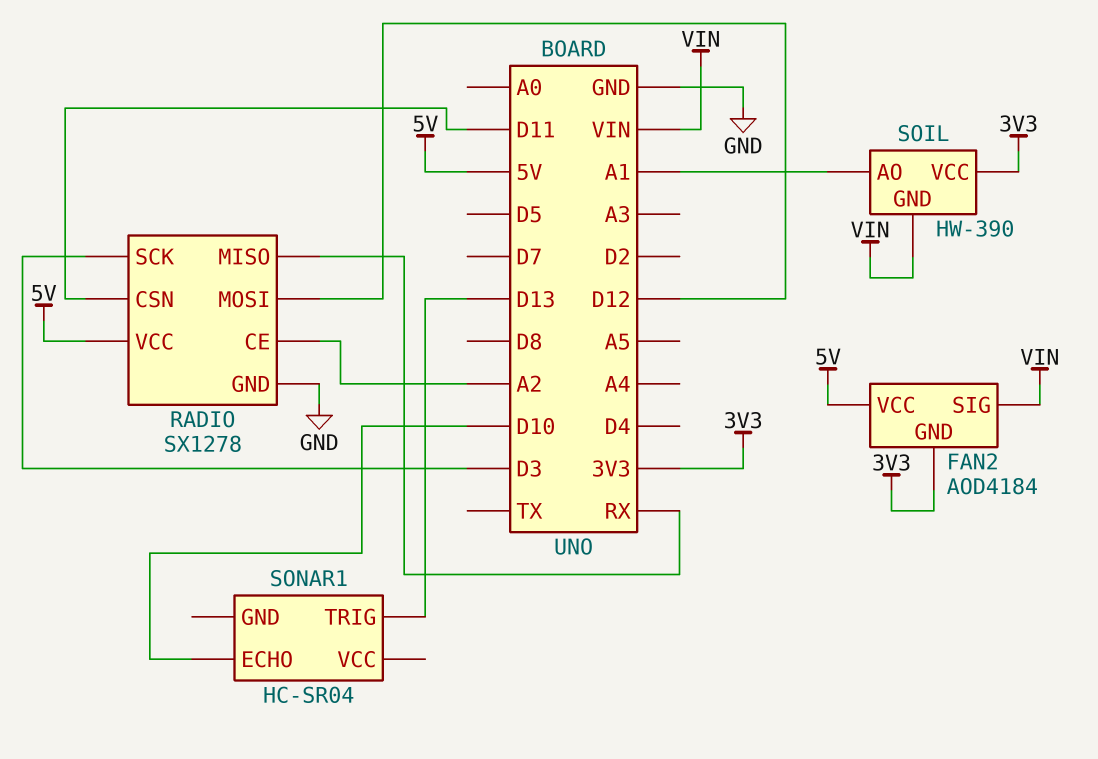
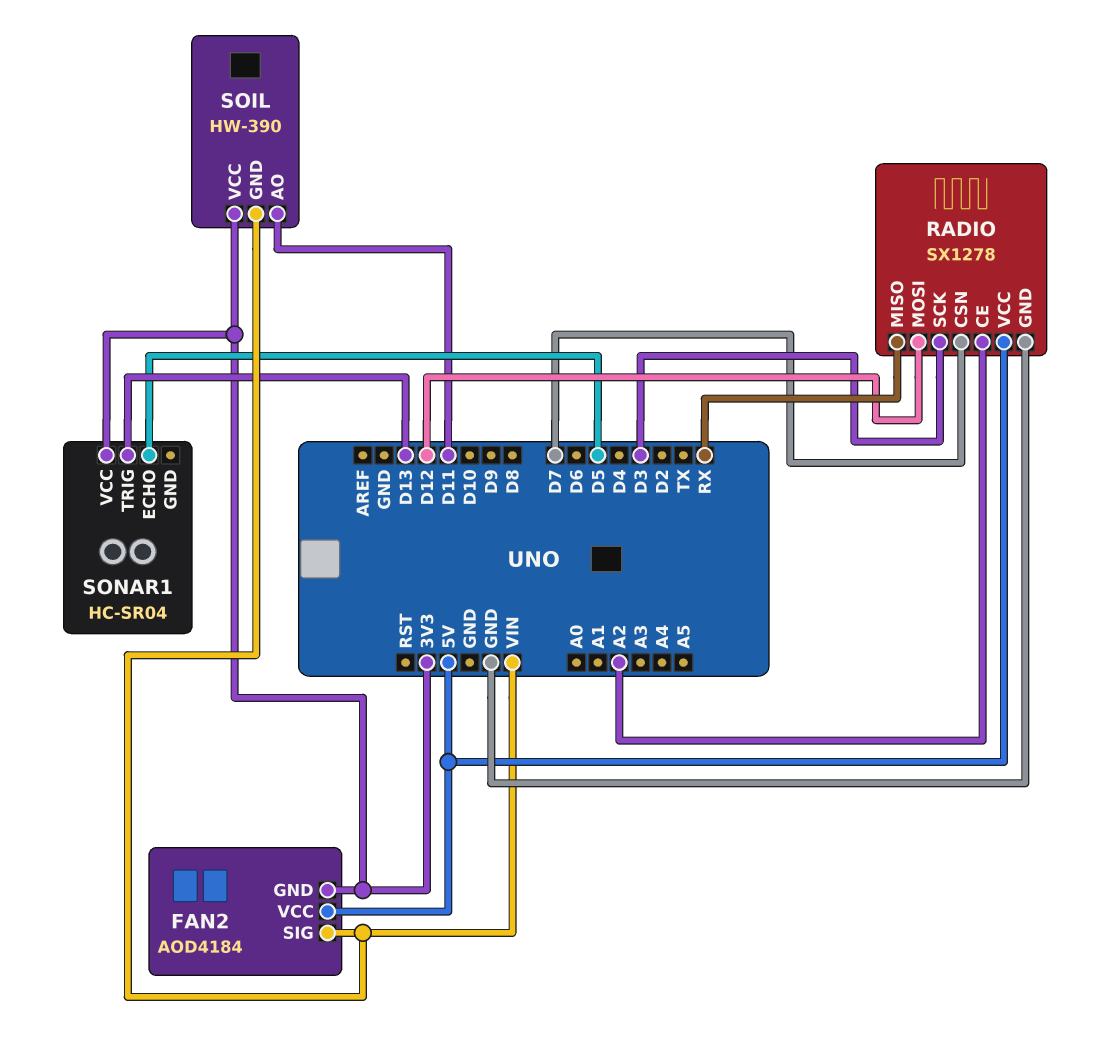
RADIO pin CSN: D11 -> D7
SOIL pin AO: A1 -> D11
SONAR1 pin ECHO: D10 -> D5
SONAR1 pin VCC: none -> 3V3

